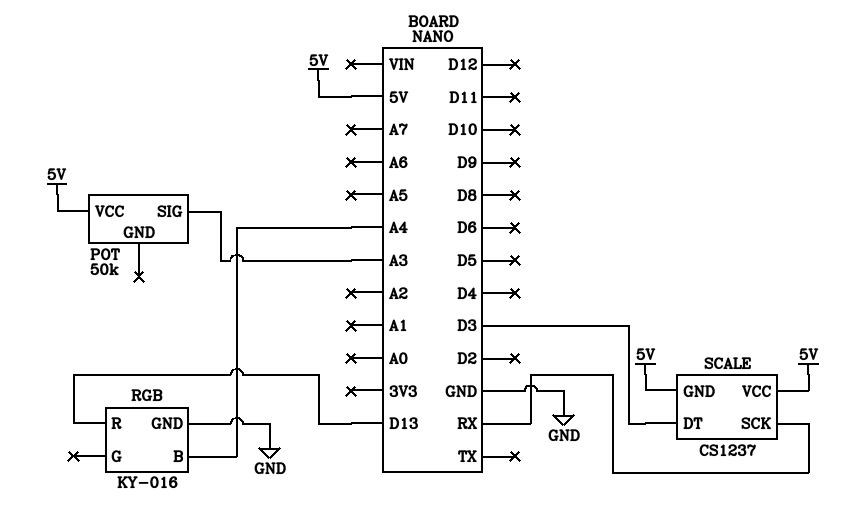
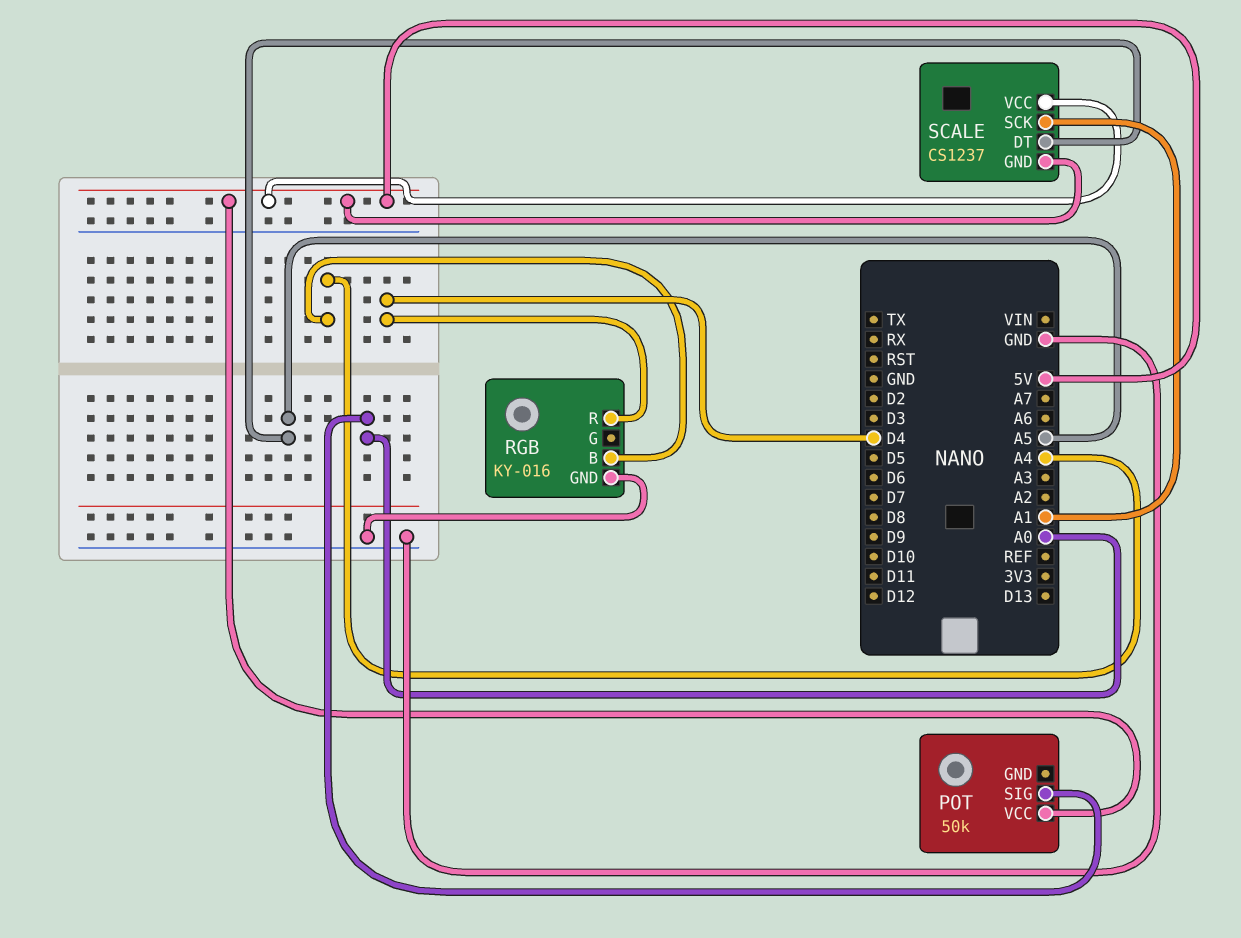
POT pin SIG: A3 -> A0
RGB pin R: D13 -> D4
SCALE pin DT: D3 -> A5
SCALE pin SCK: RX -> A1

